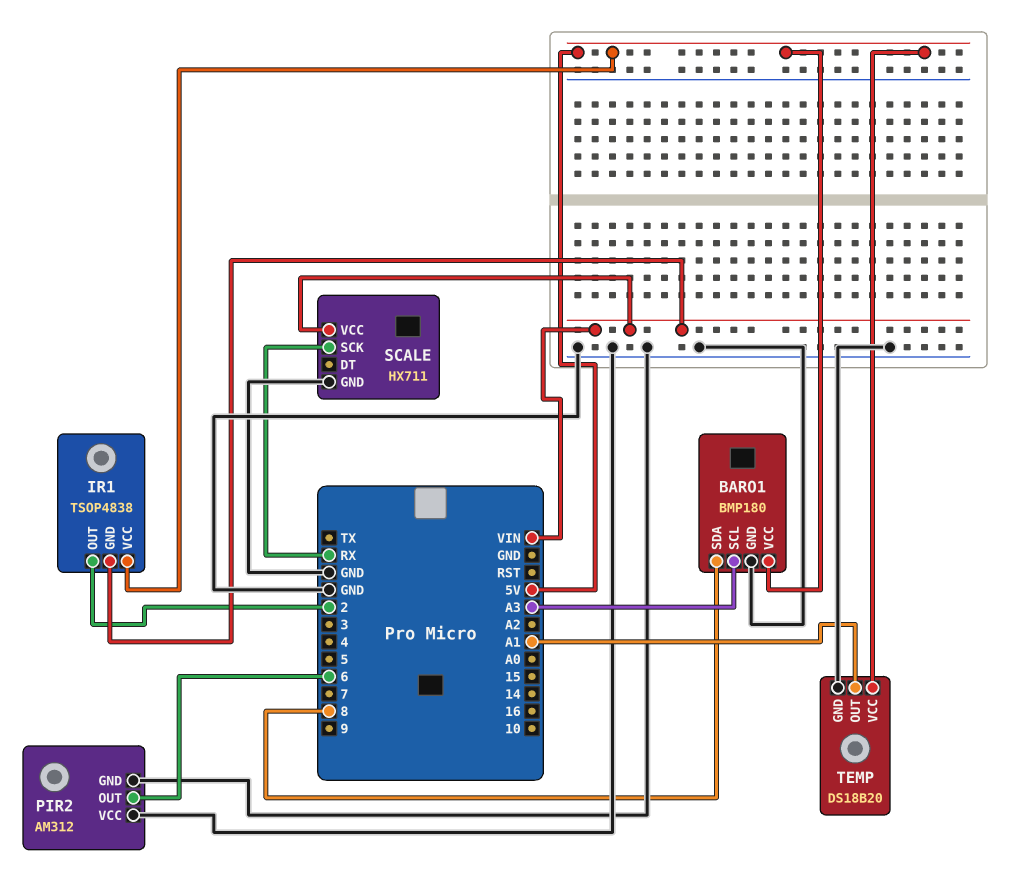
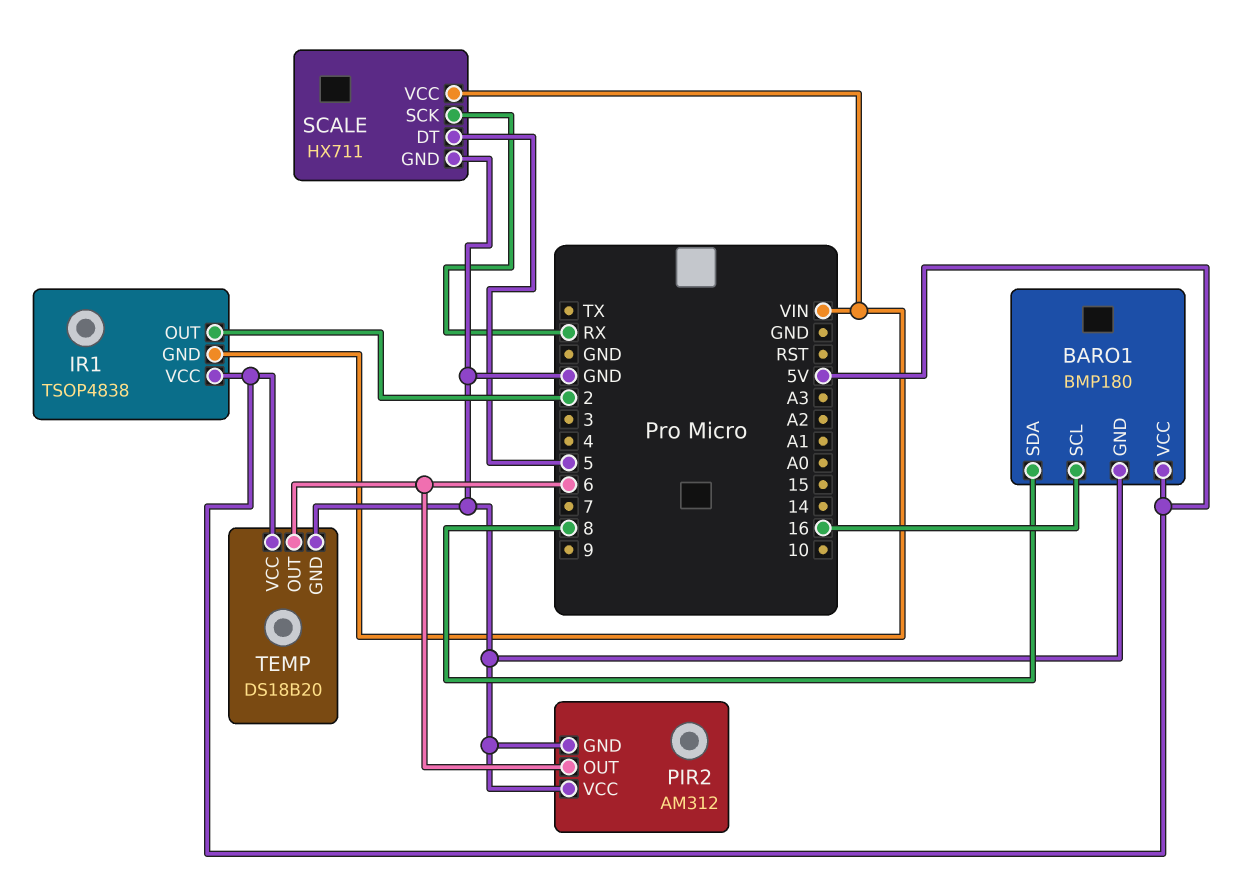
BARO1 pin SCL: A3 -> 16
SCALE pin DT: none -> 5
TEMP pin OUT: A1 -> 6

